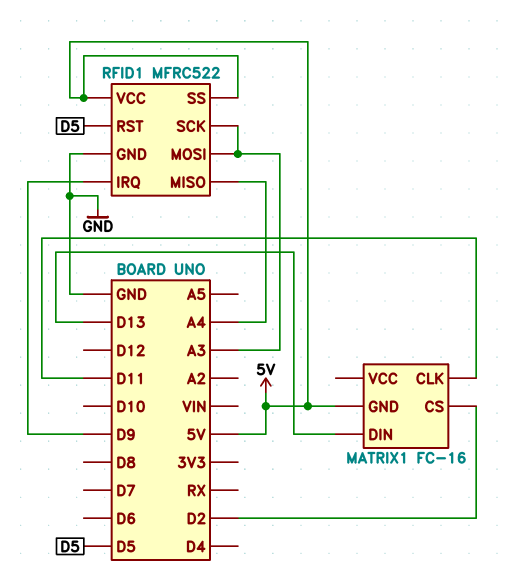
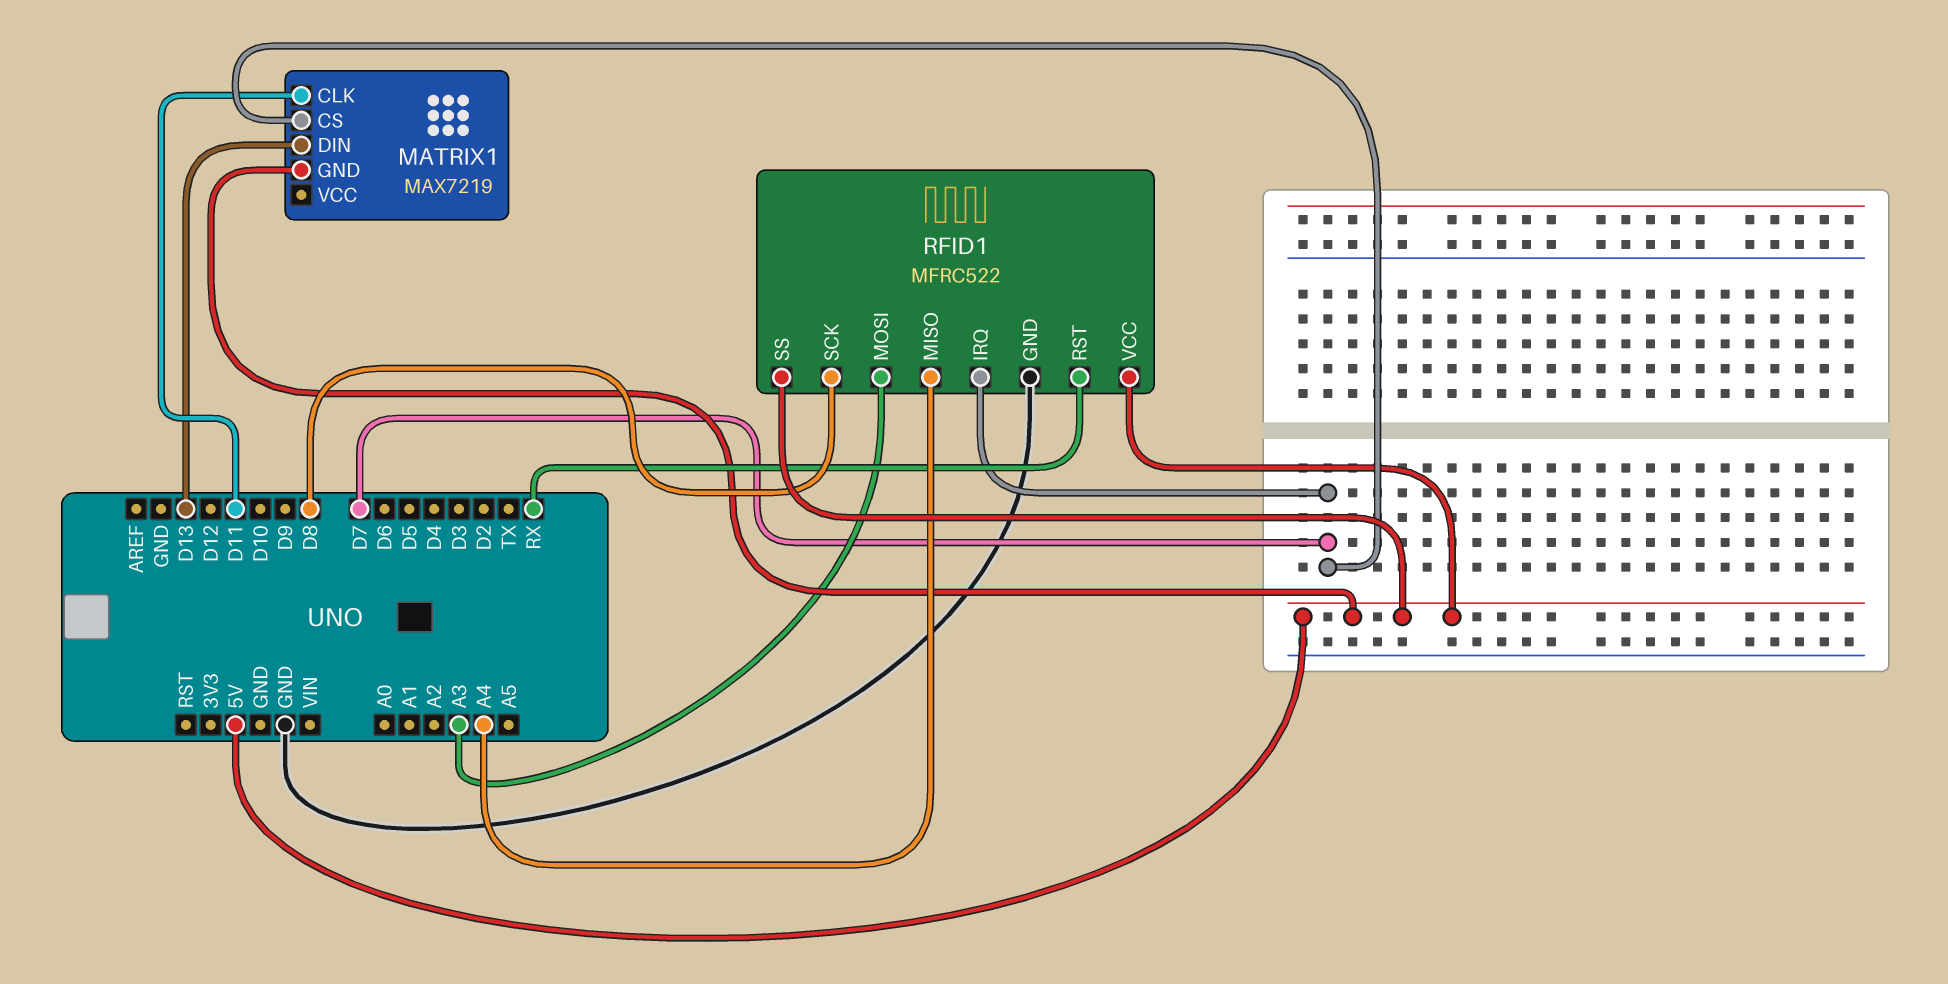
MATRIX1: FC-16 -> MAX7219
MATRIX1 pin CS: D2 -> D7
RFID1 pin IRQ: D9 -> D7
RFID1 pin RST: D5 -> RX
RFID1 pin SCK: A3 -> D8

